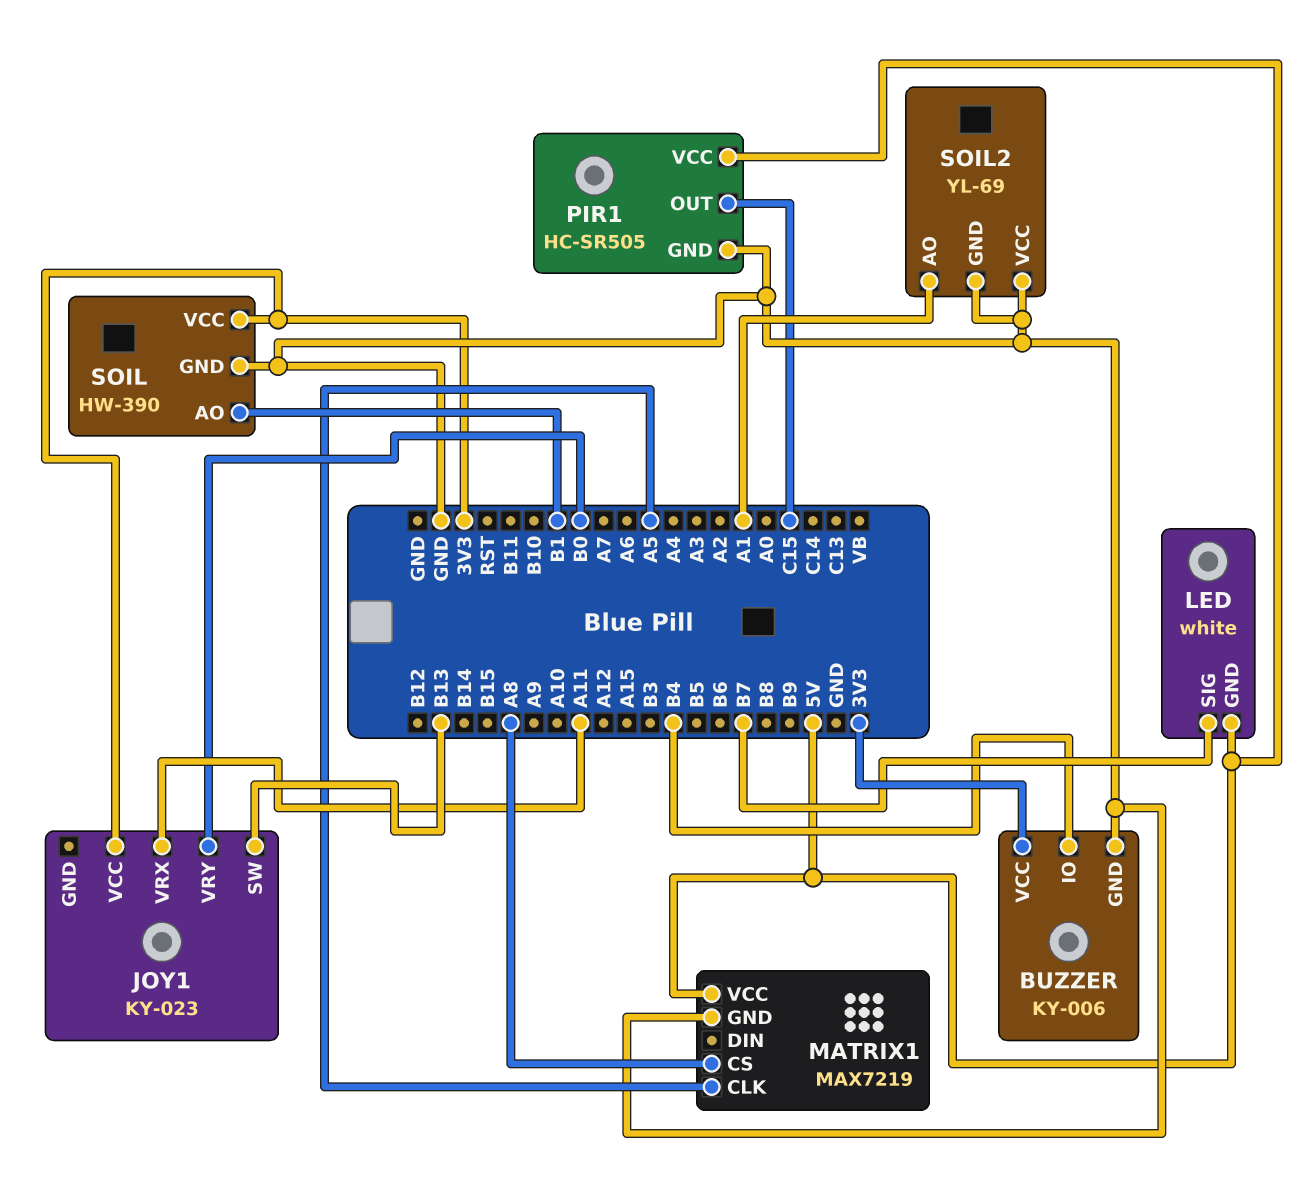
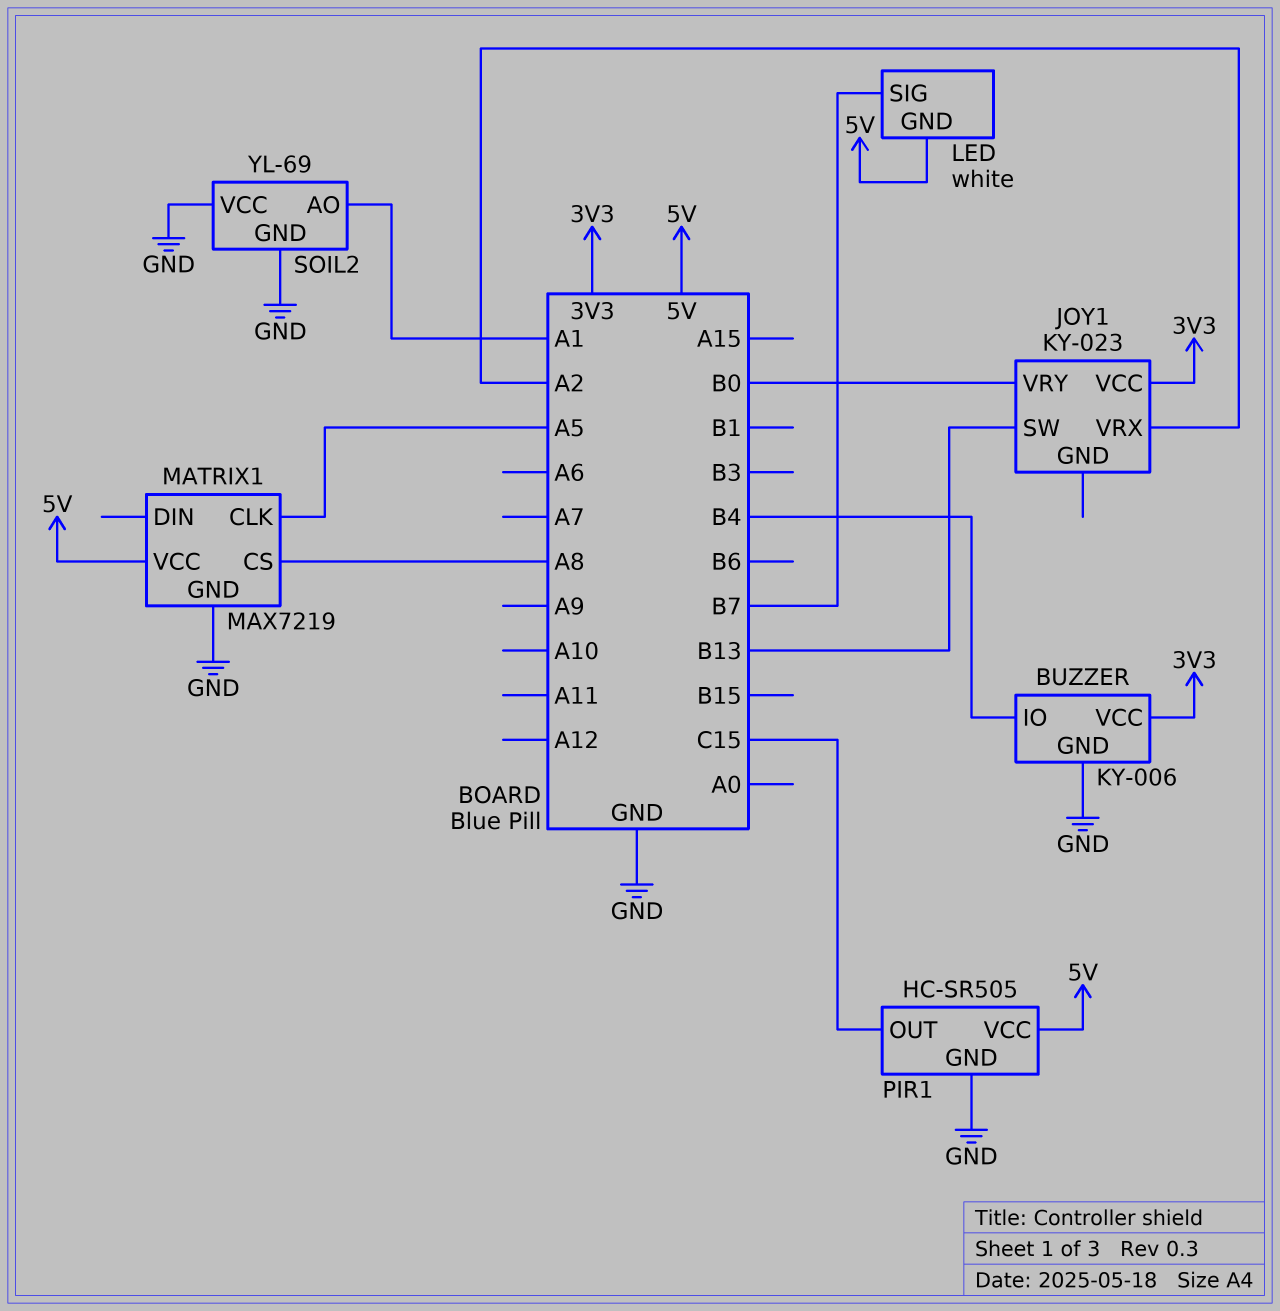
JOY1 pin VRX: A11 -> A2
SOIL: HW-390 -> none
SOIL pin AO: B1 -> none
SOIL pin GND: GND -> none
SOIL pin VCC: 3V3 -> none

